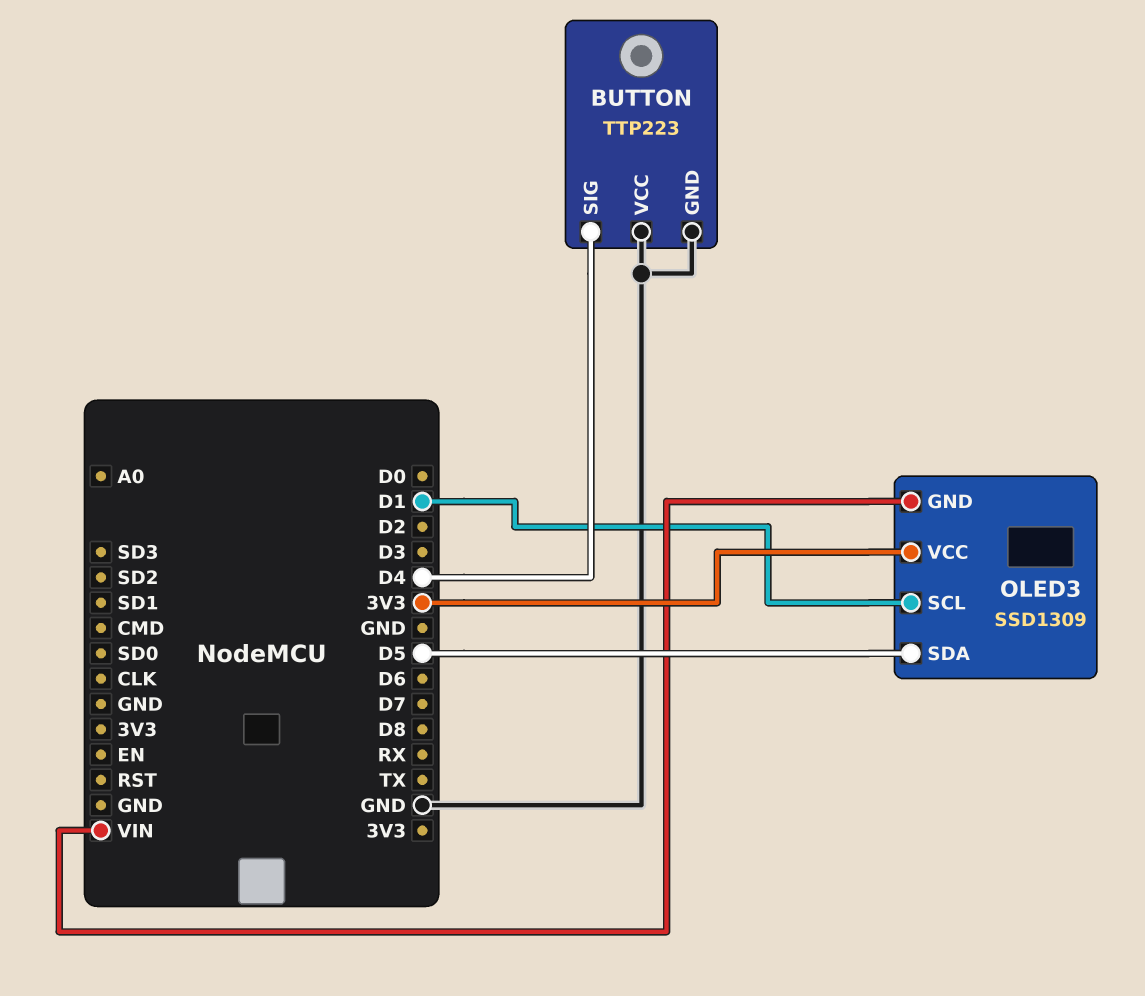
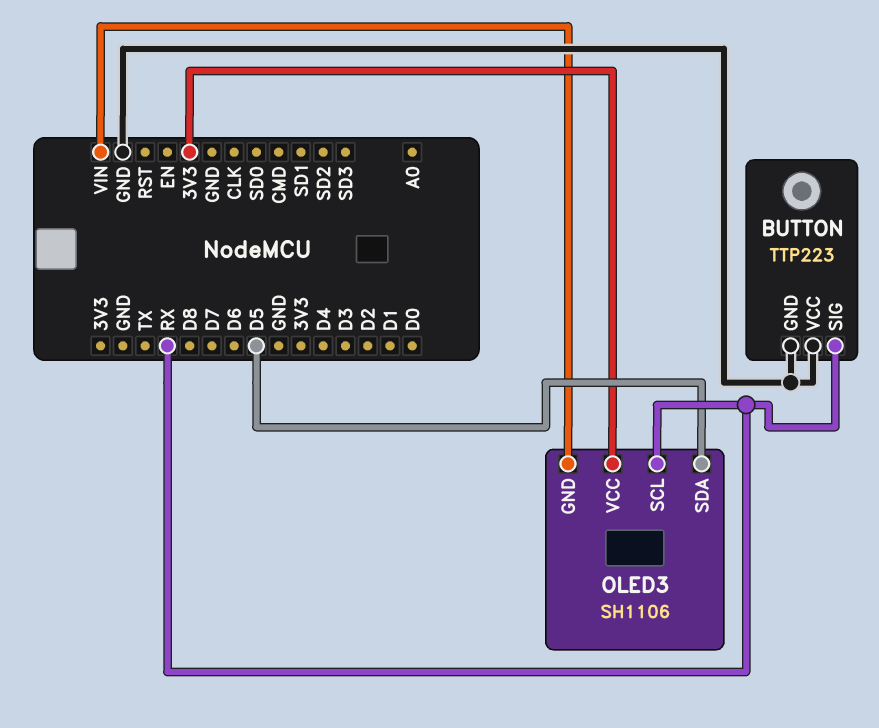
BUTTON pin SIG: D4 -> RX
OLED3: SSD1309 -> SH1106
OLED3 pin SCL: D1 -> RX

